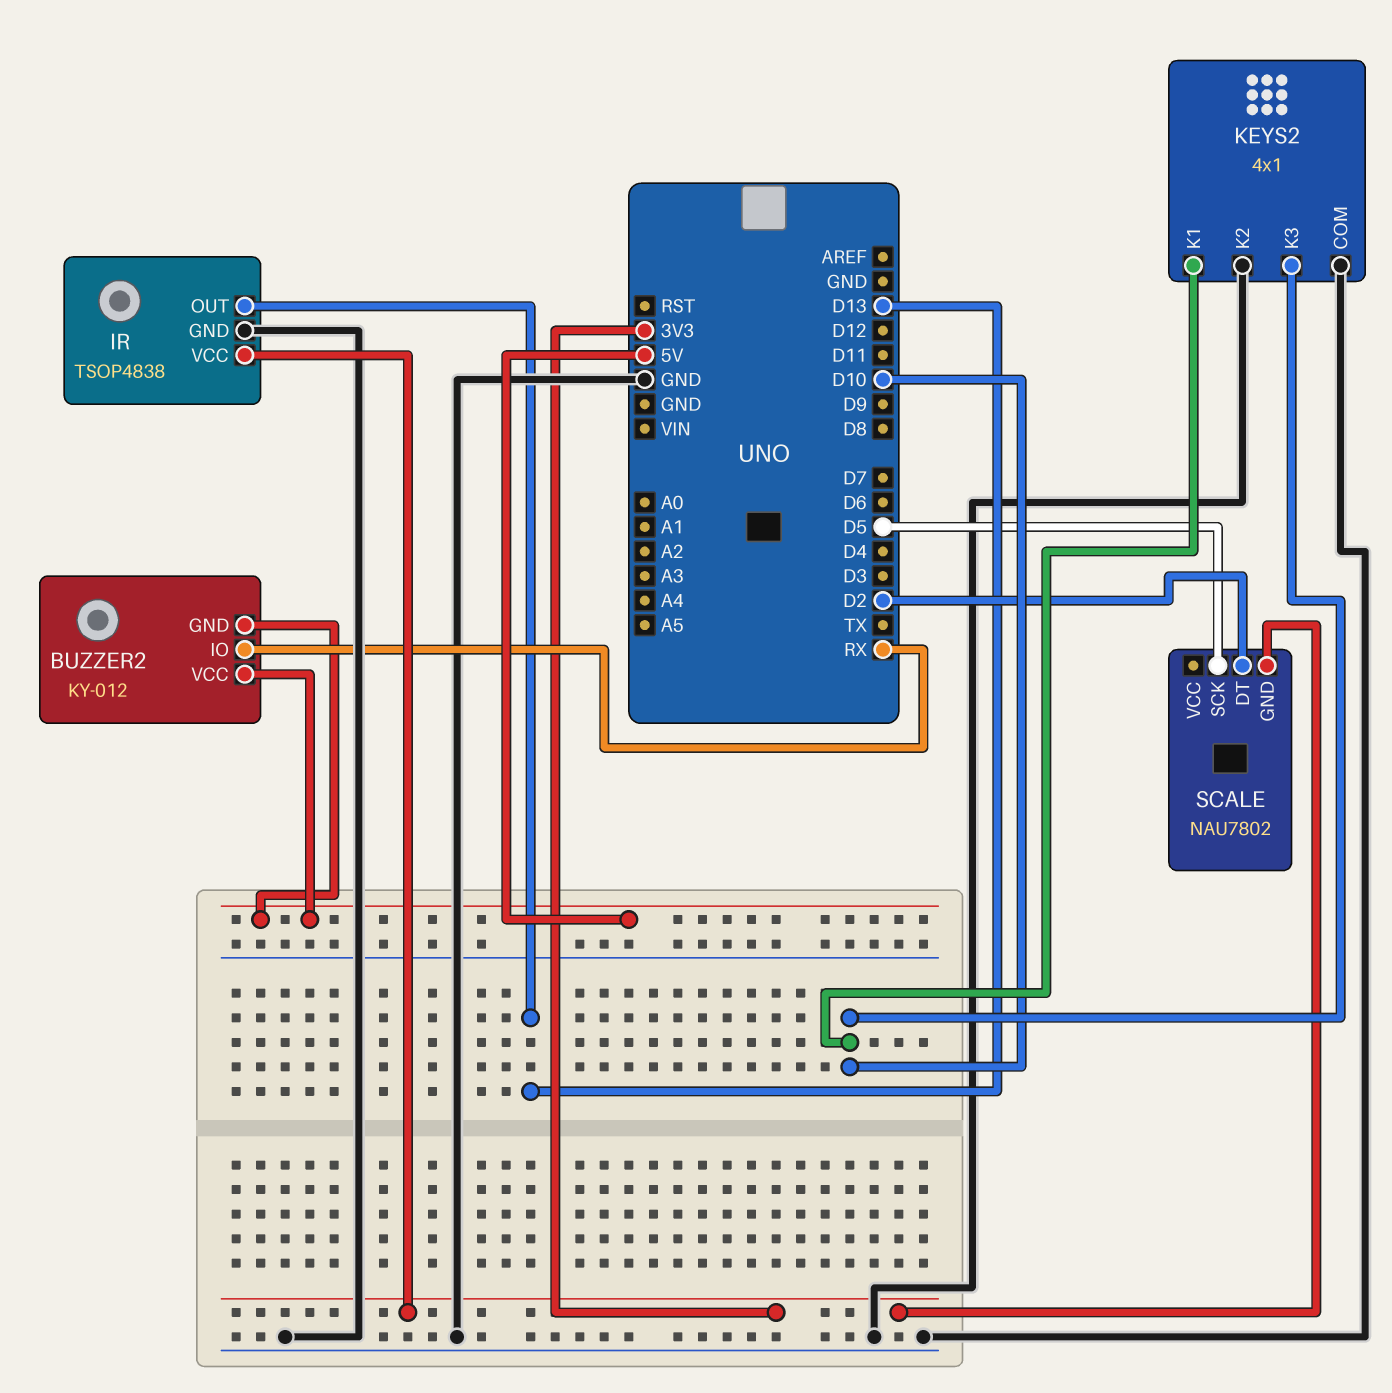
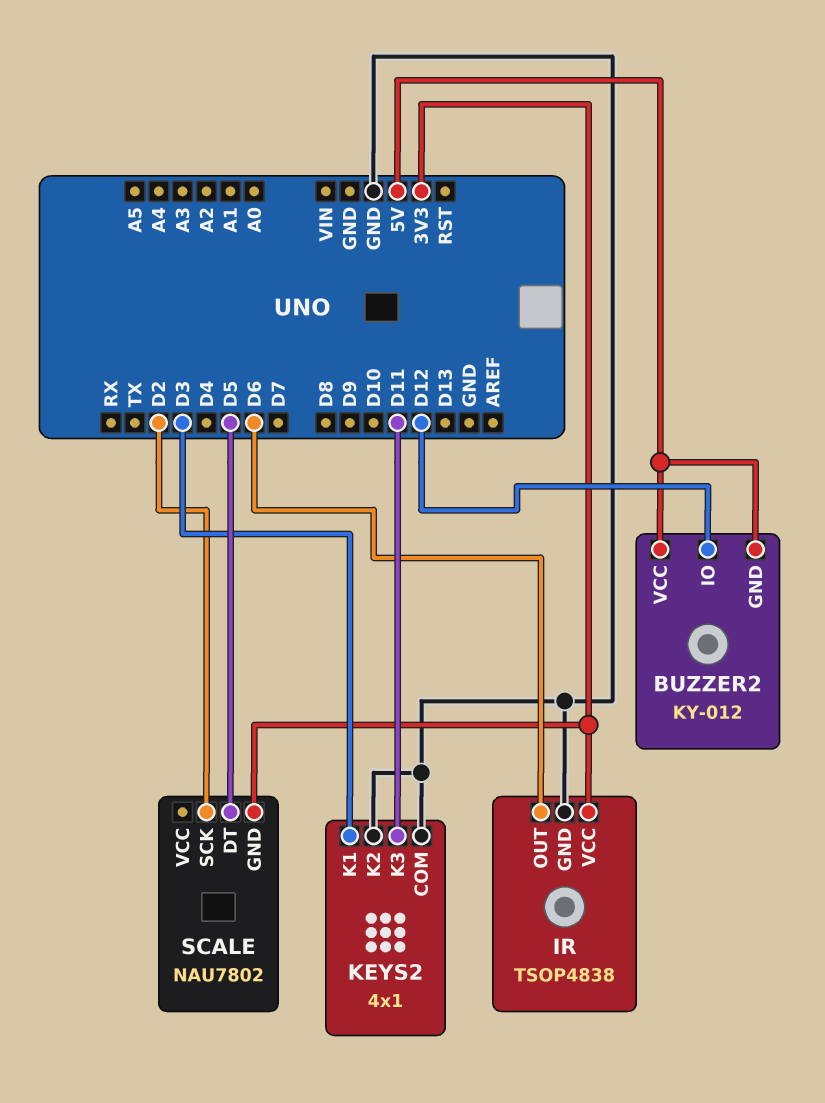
BUZZER2 pin IO: RX -> D12
IR pin OUT: D13 -> D6
KEYS2 pin K1: D10 -> D3
KEYS2 pin K3: D10 -> D11
SCALE pin DT: D2 -> D5
SCALE pin SCK: D5 -> D2

